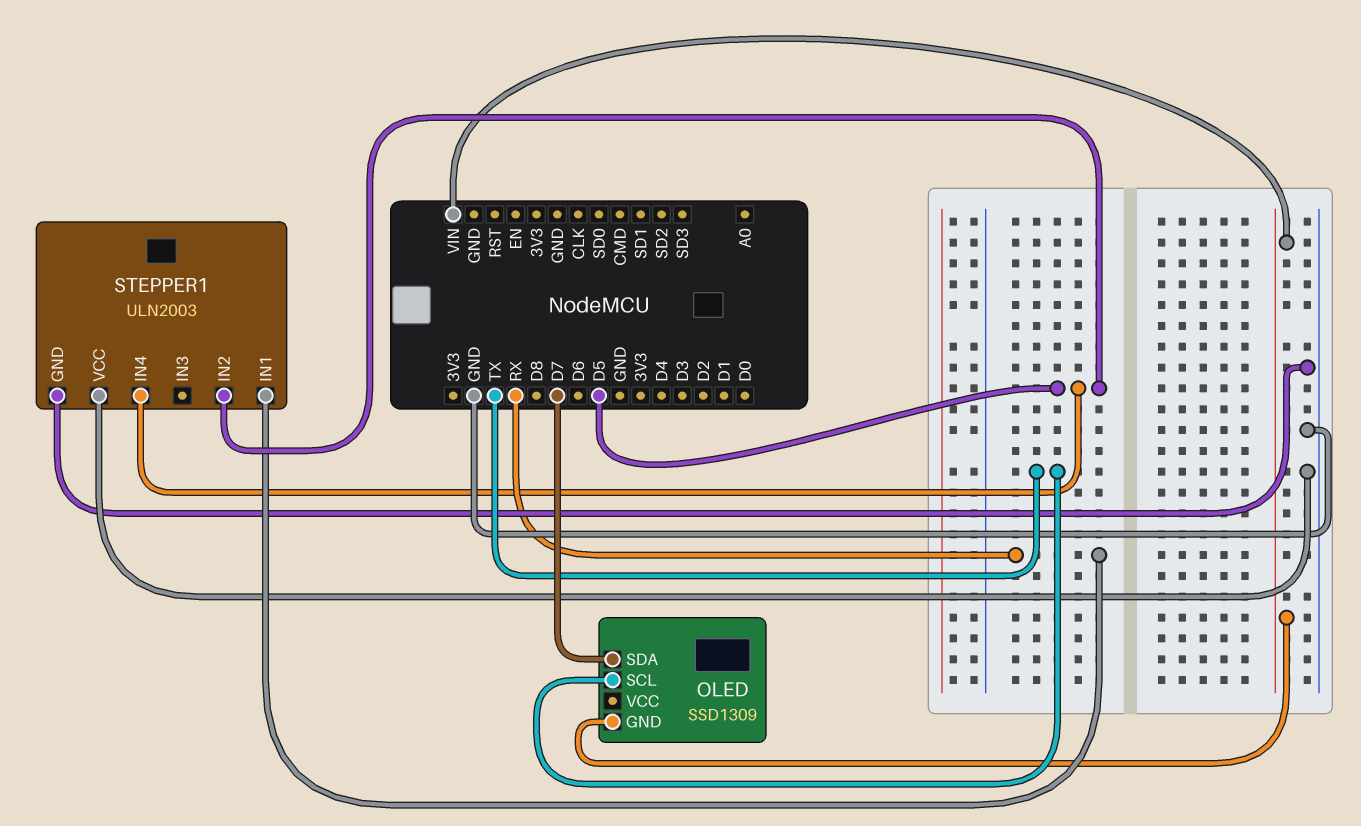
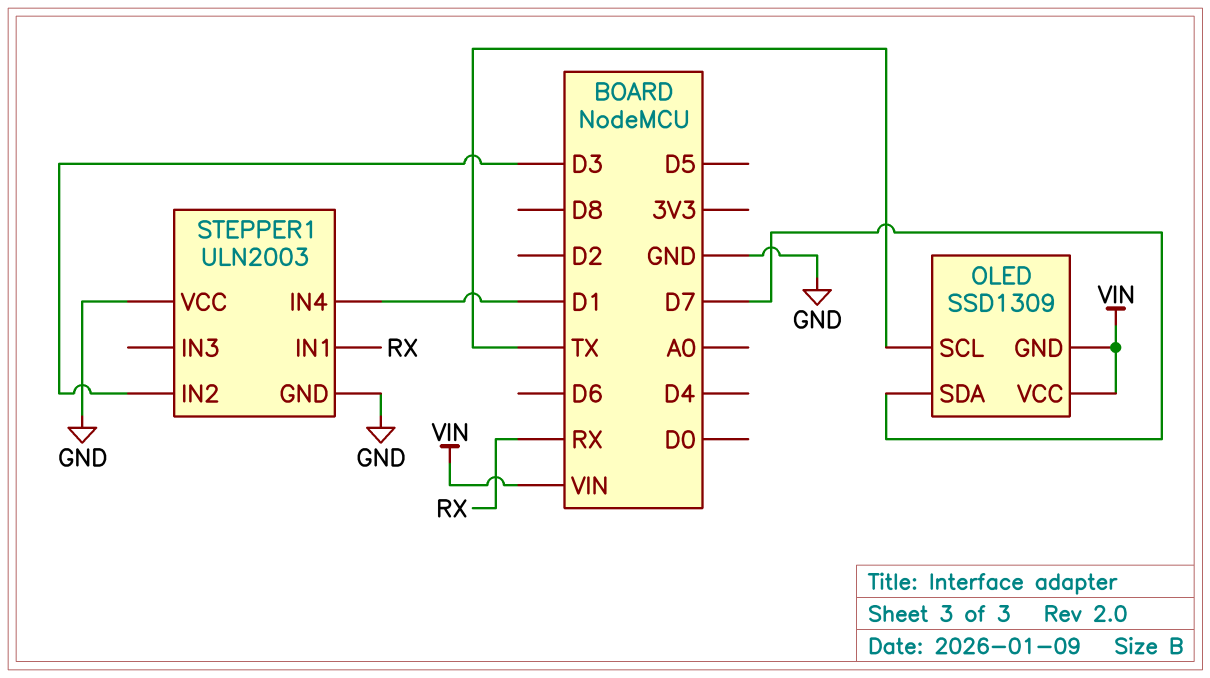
OLED pin VCC: none -> VIN
STEPPER1 pin IN2: D5 -> D3
STEPPER1 pin IN4: D5 -> D1

